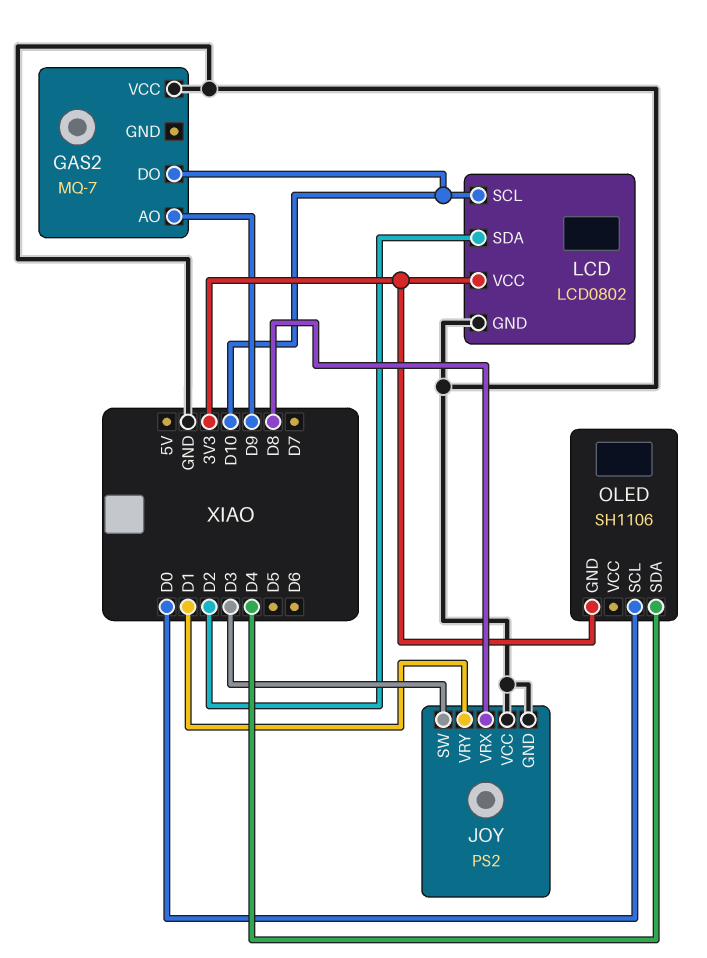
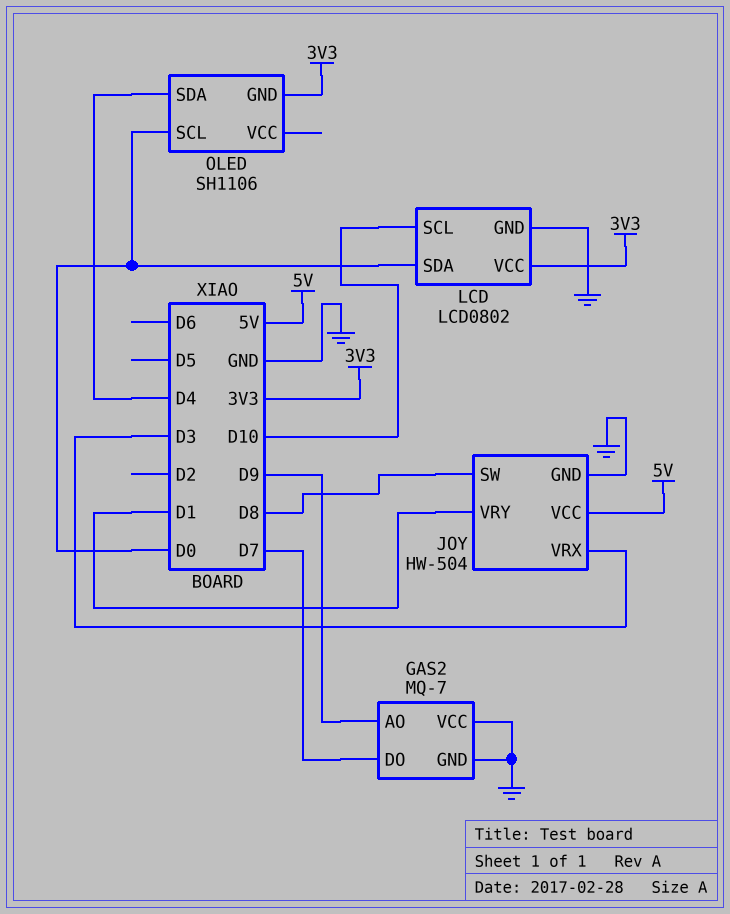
GAS2 pin DO: D10 -> D7
GAS2 pin GND: none -> GND
JOY: PS2 -> HW-504
JOY pin SW: D3 -> D8
JOY pin VCC: GND -> 5V
JOY pin VRX: D8 -> D3
LCD pin SDA: D2 -> D0

